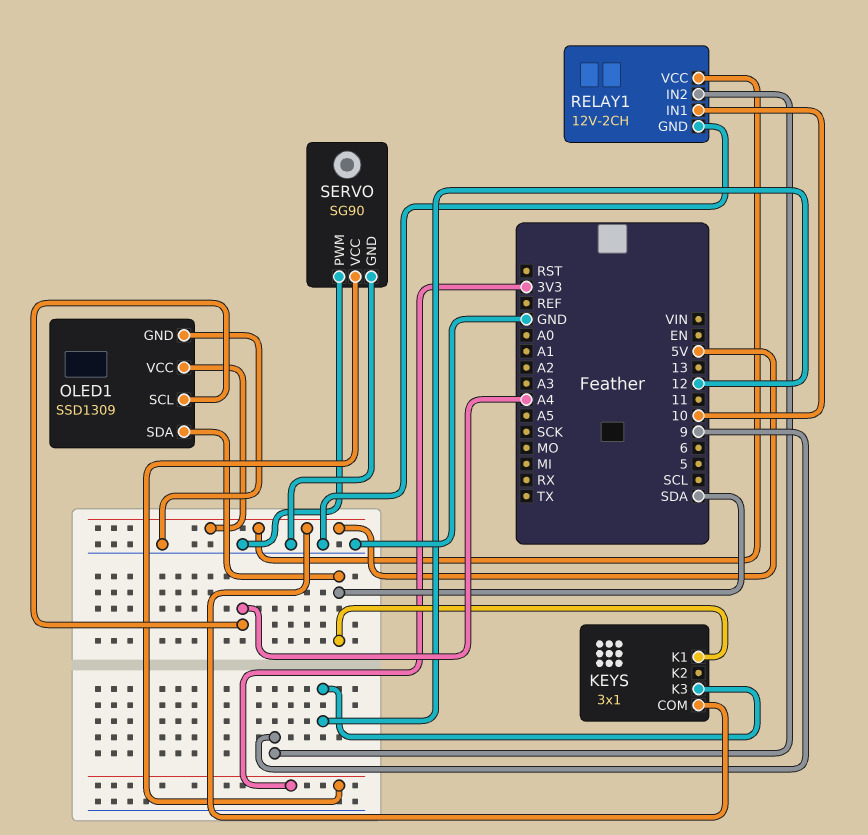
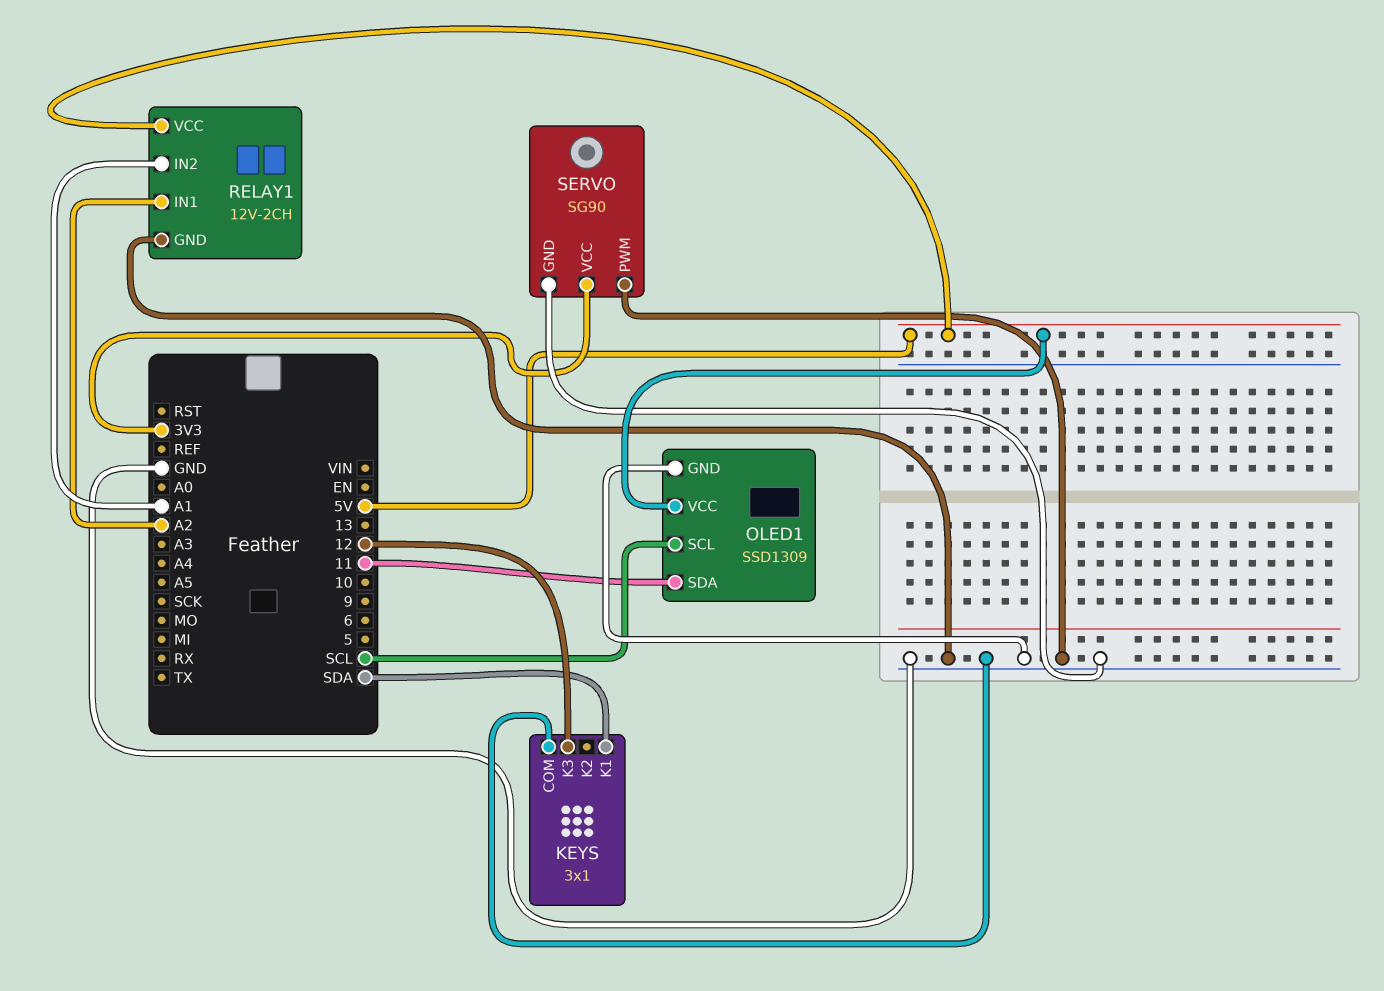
KEYS pin COM: 5V -> GND
OLED1 pin SCL: A4 -> SCL
OLED1 pin SDA: SDA -> 11
RELAY1 pin IN1: 10 -> A2
RELAY1 pin IN2: 9 -> A1

